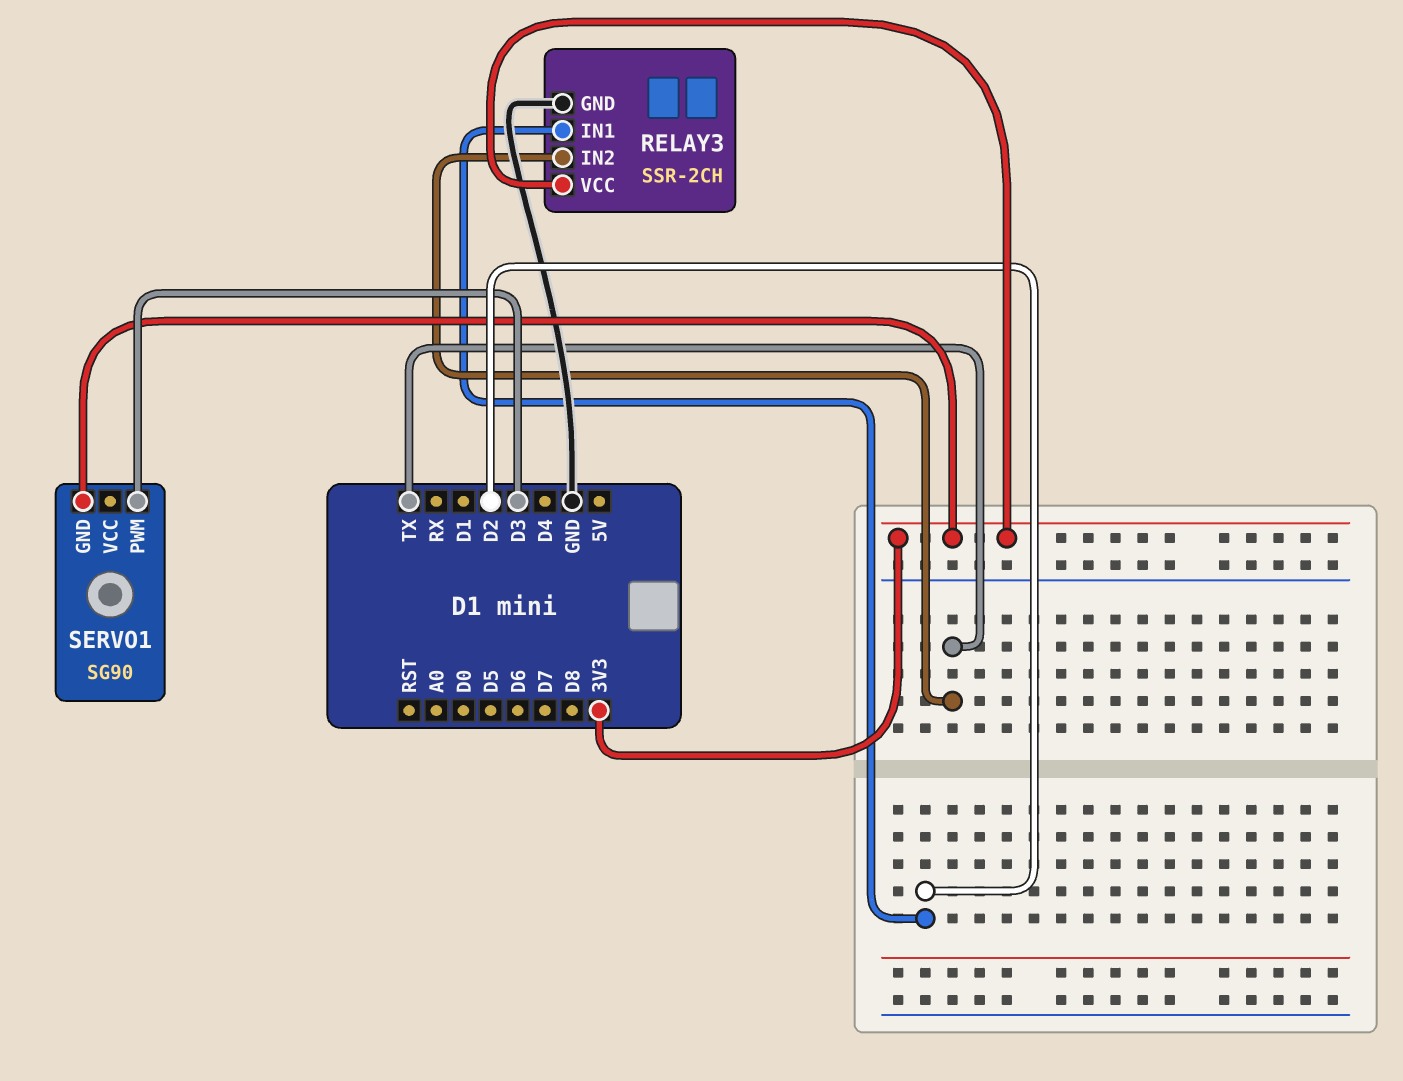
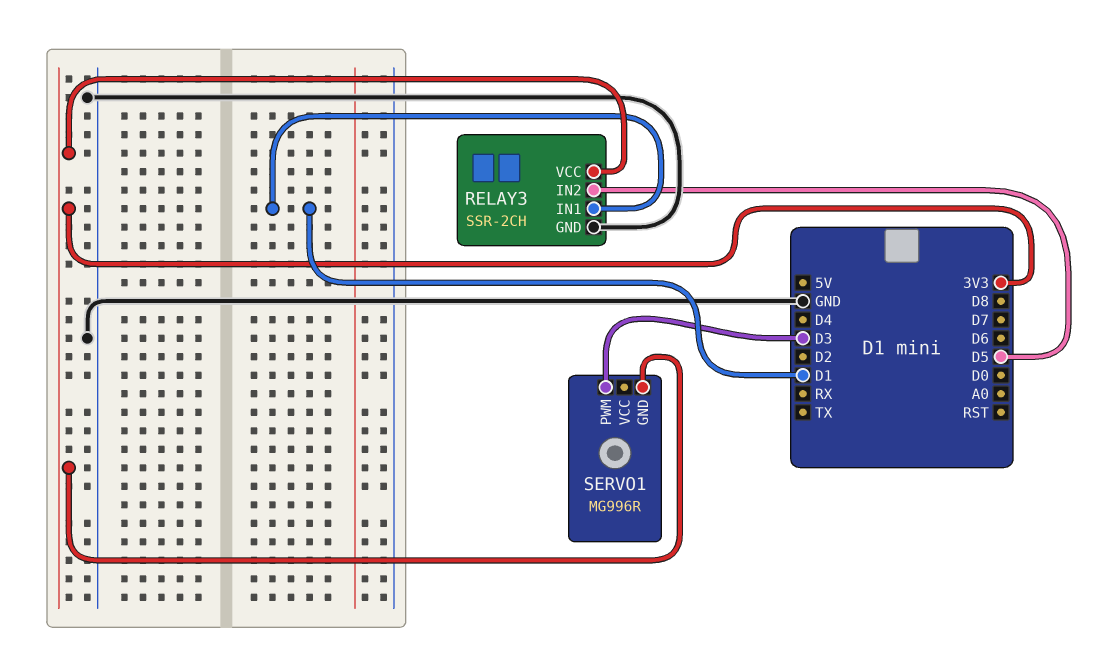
RELAY3 pin IN1: D2 -> D1
RELAY3 pin IN2: TX -> D5
SERVO1: SG90 -> MG996R

